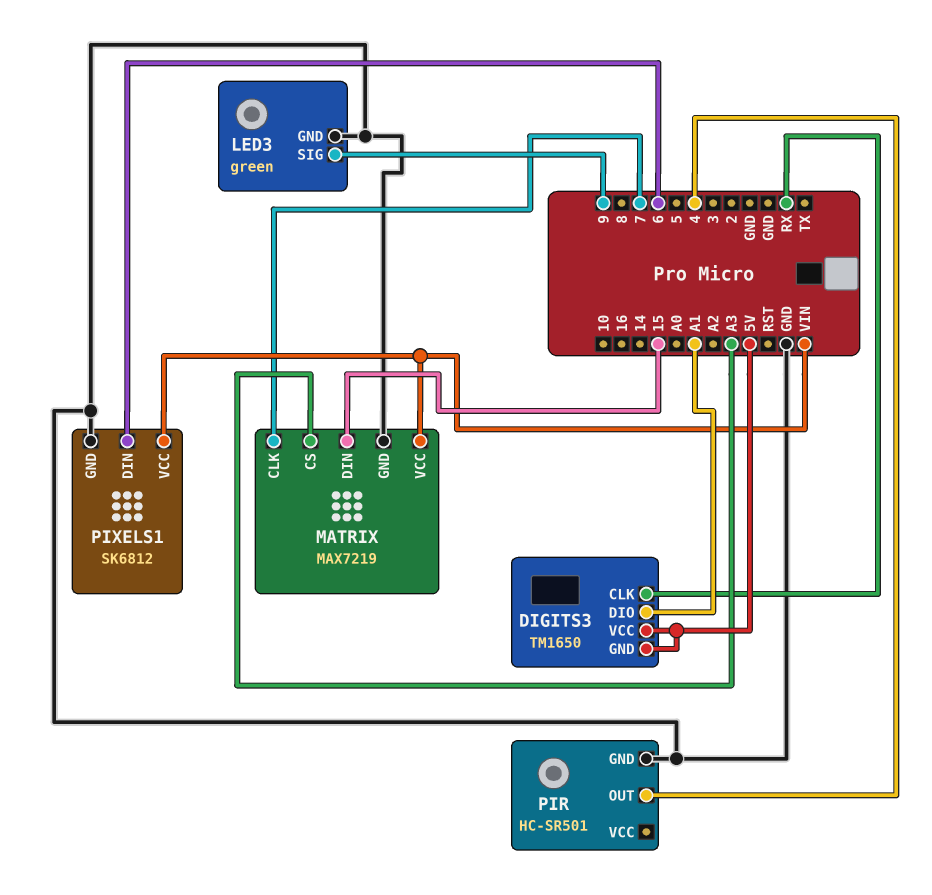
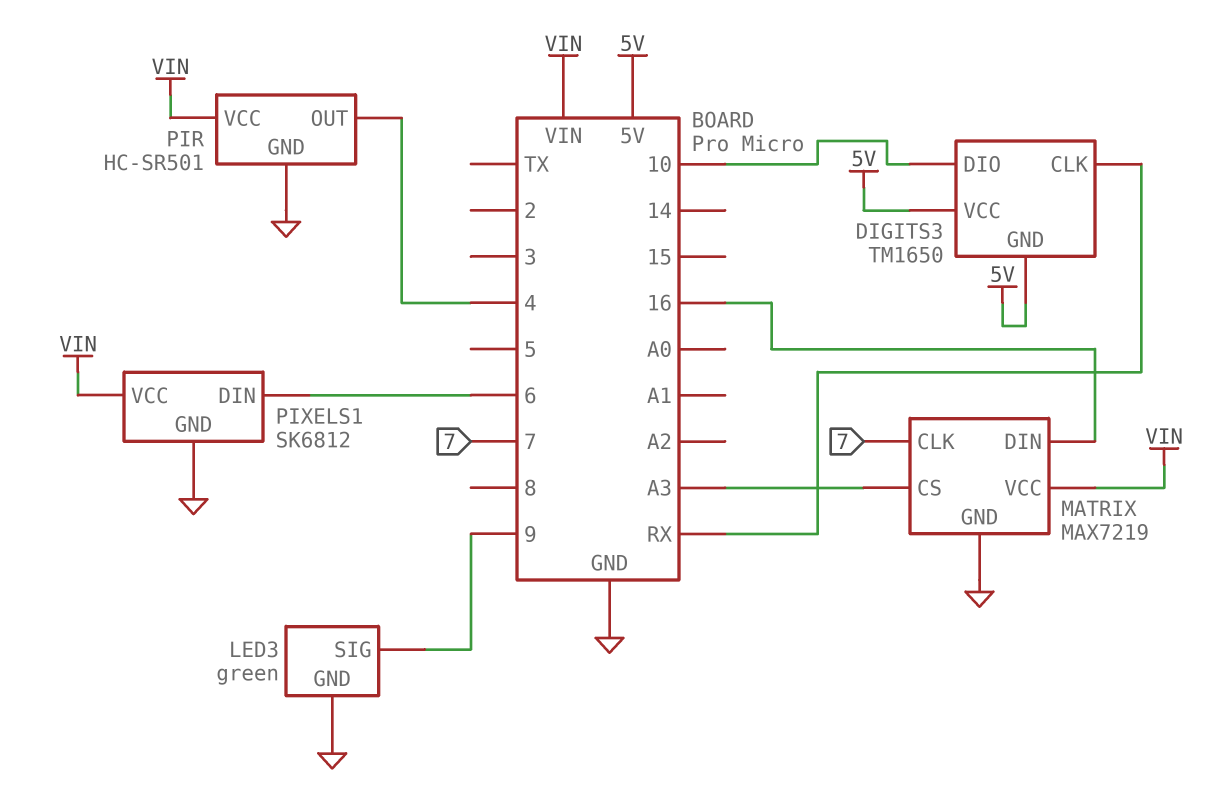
DIGITS3 pin DIO: A1 -> 10
MATRIX pin DIN: 15 -> 16
PIR pin VCC: none -> VIN

